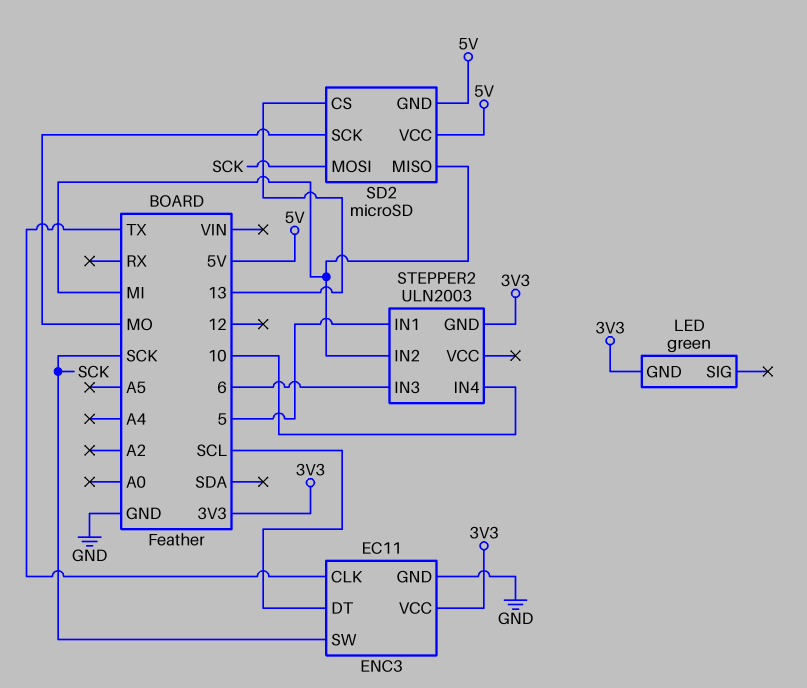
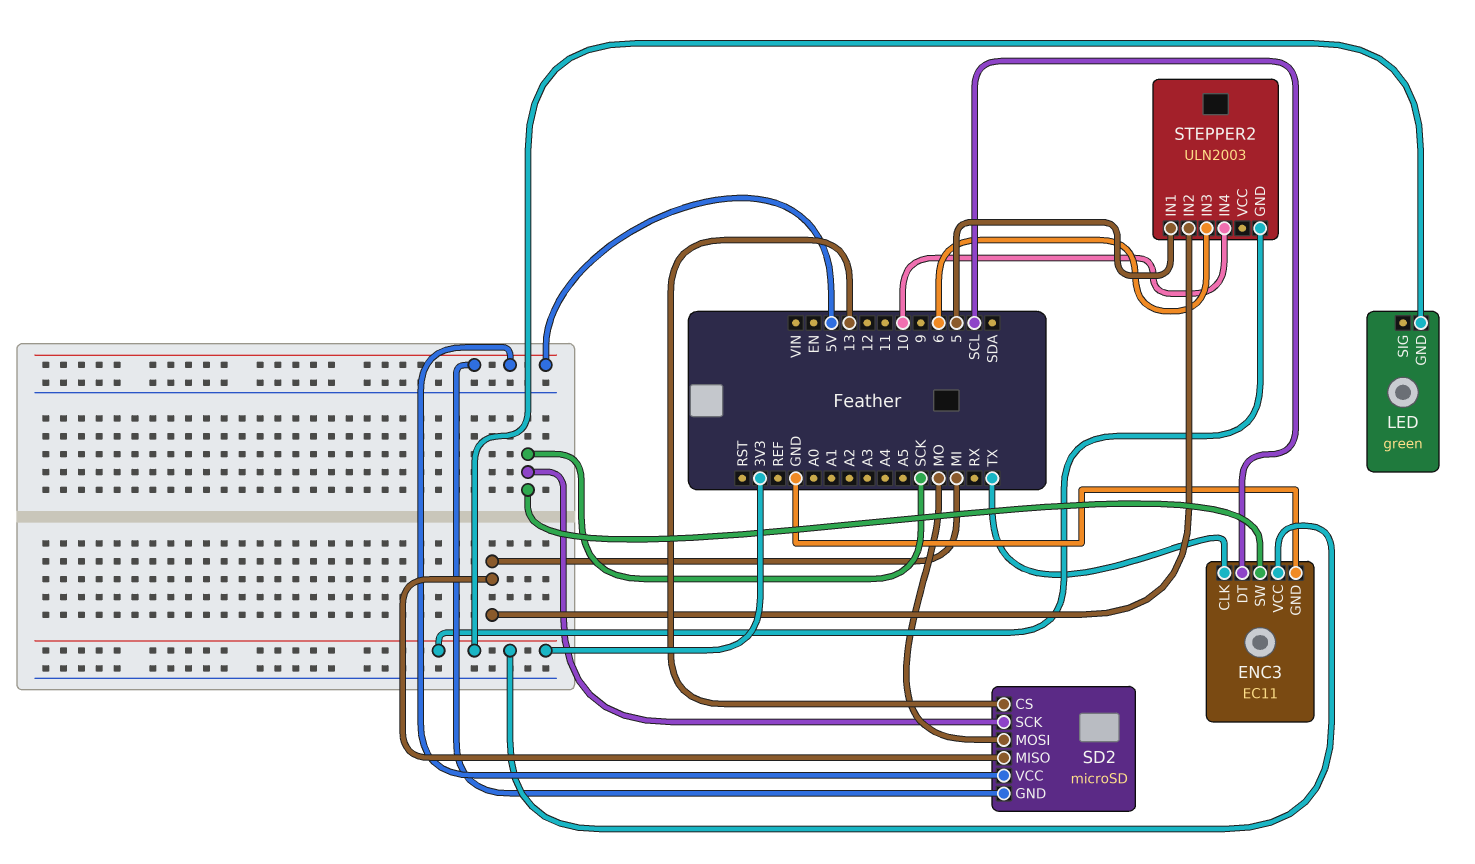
SD2 pin MOSI: SCK -> MO
SD2 pin SCK: MO -> SCK

